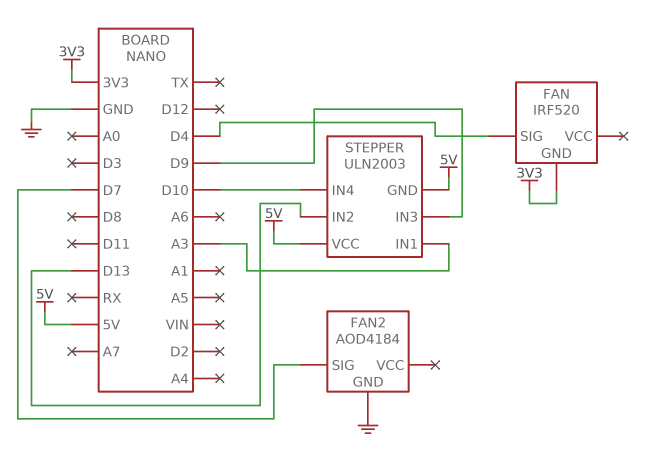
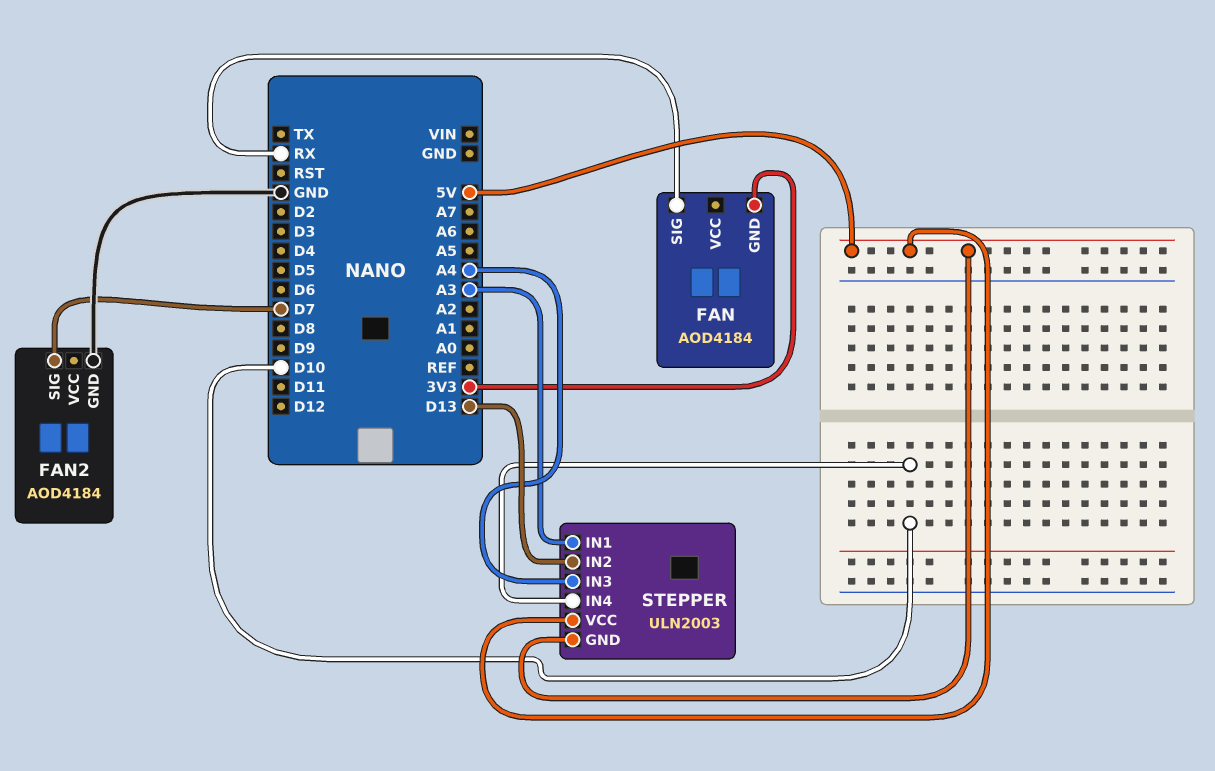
FAN: IRF520 -> AOD4184
FAN pin SIG: D4 -> RX
STEPPER pin IN3: D9 -> A4

